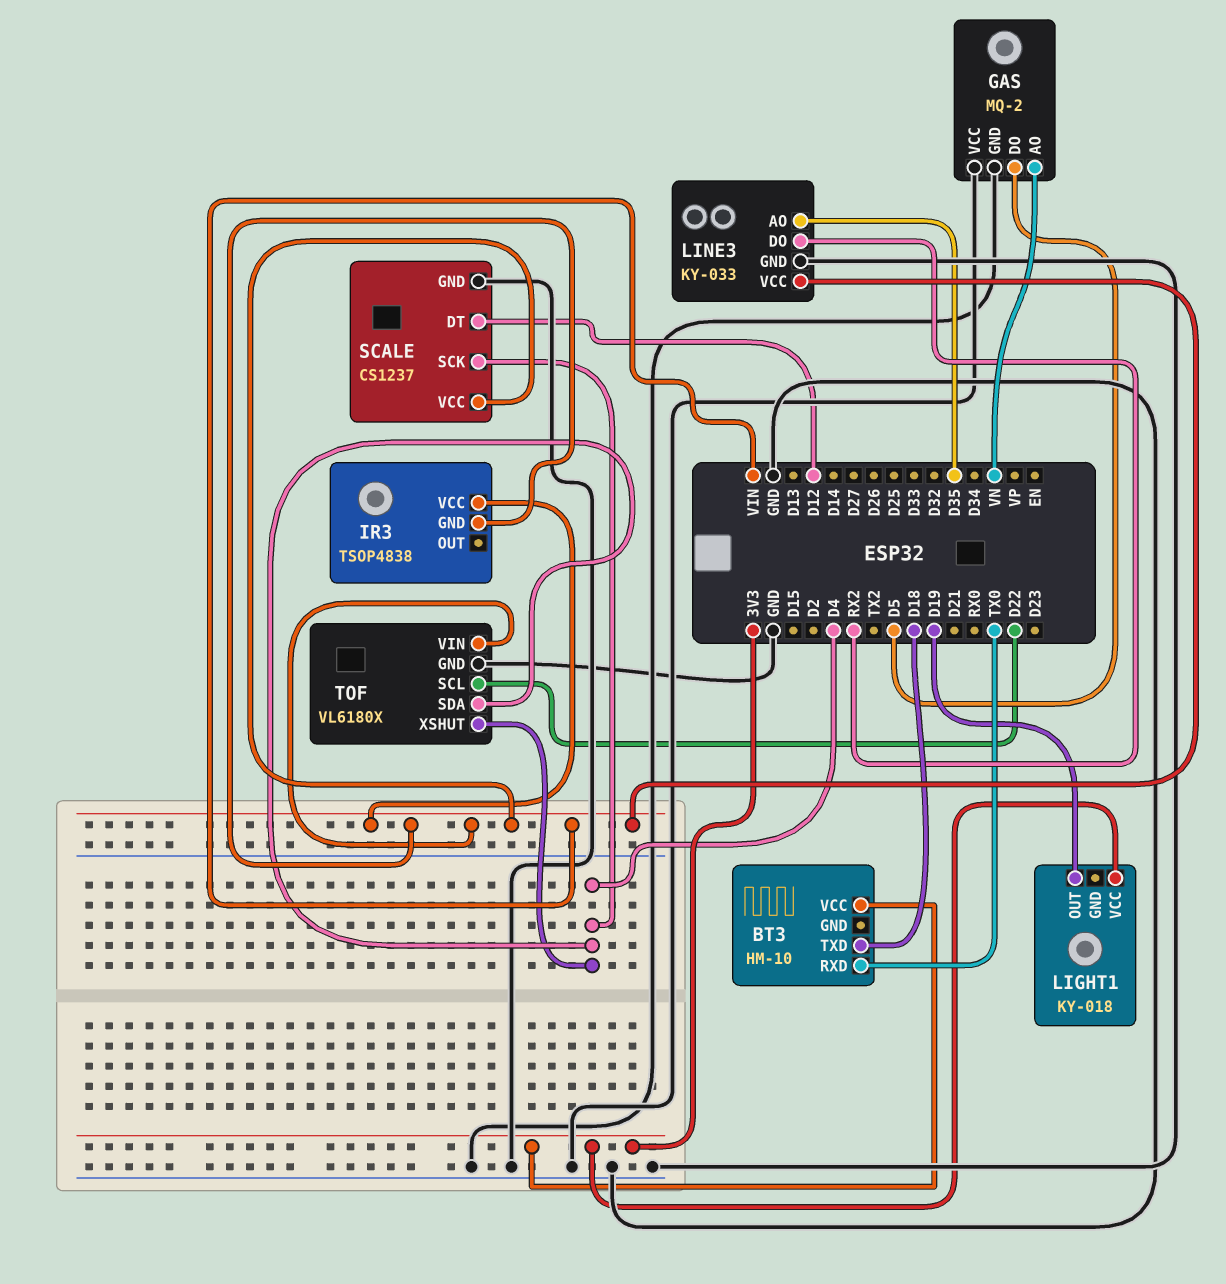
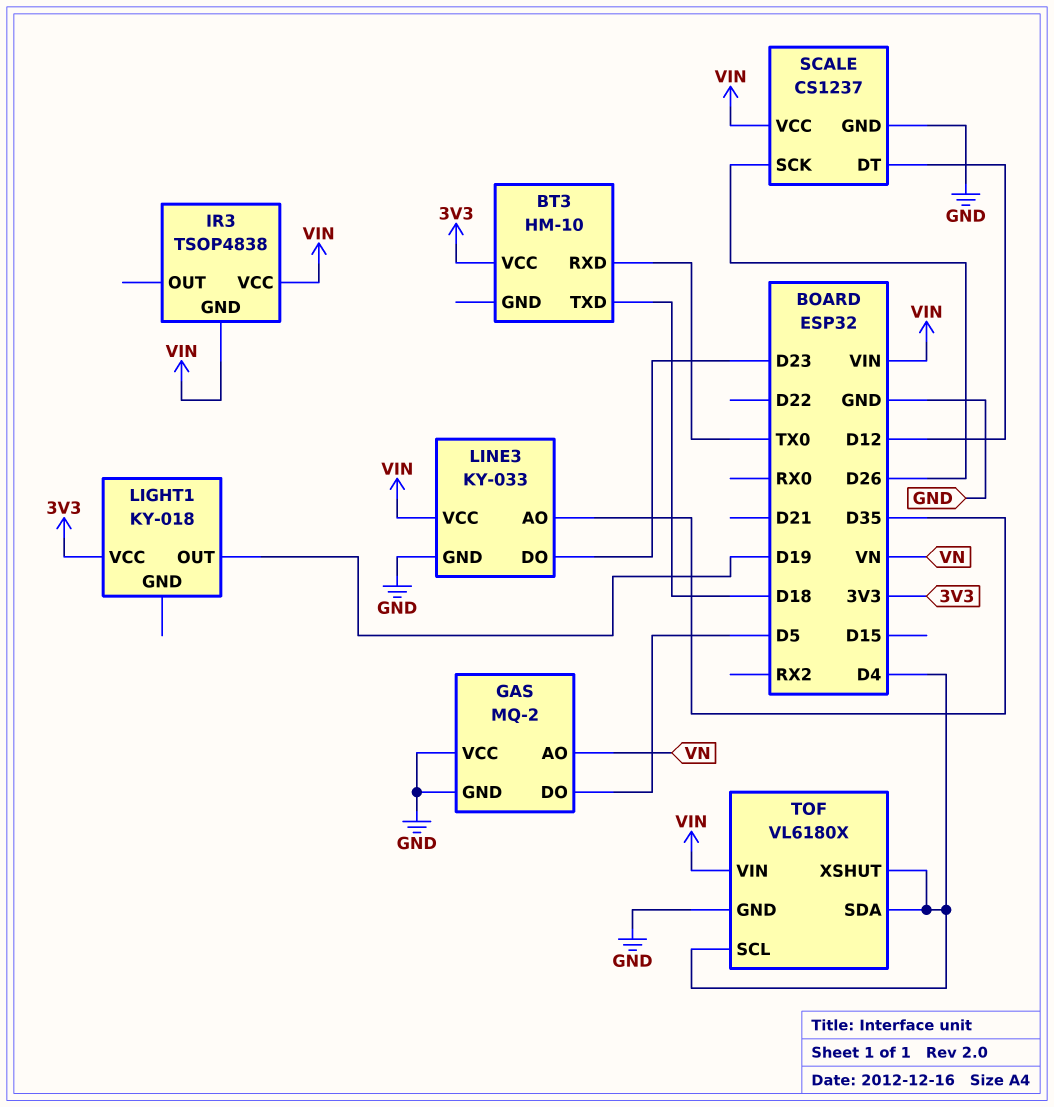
LINE3 pin DO: RX2 -> D23
SCALE pin SCK: D4 -> D26
TOF pin SCL: D22 -> D4

